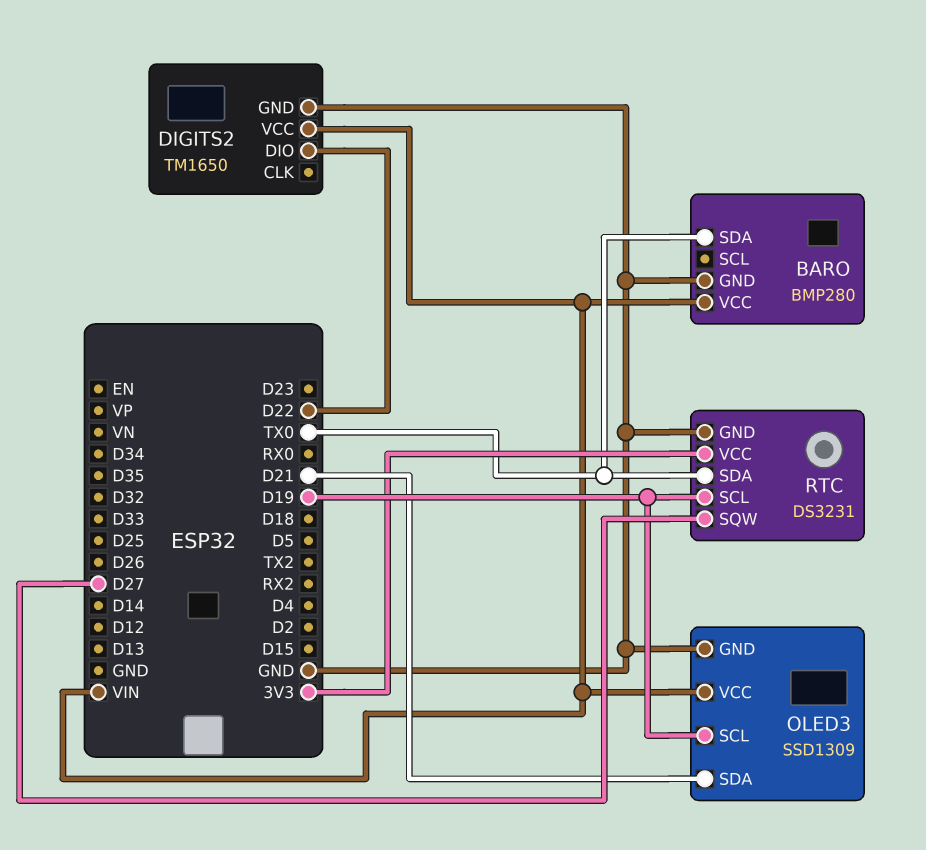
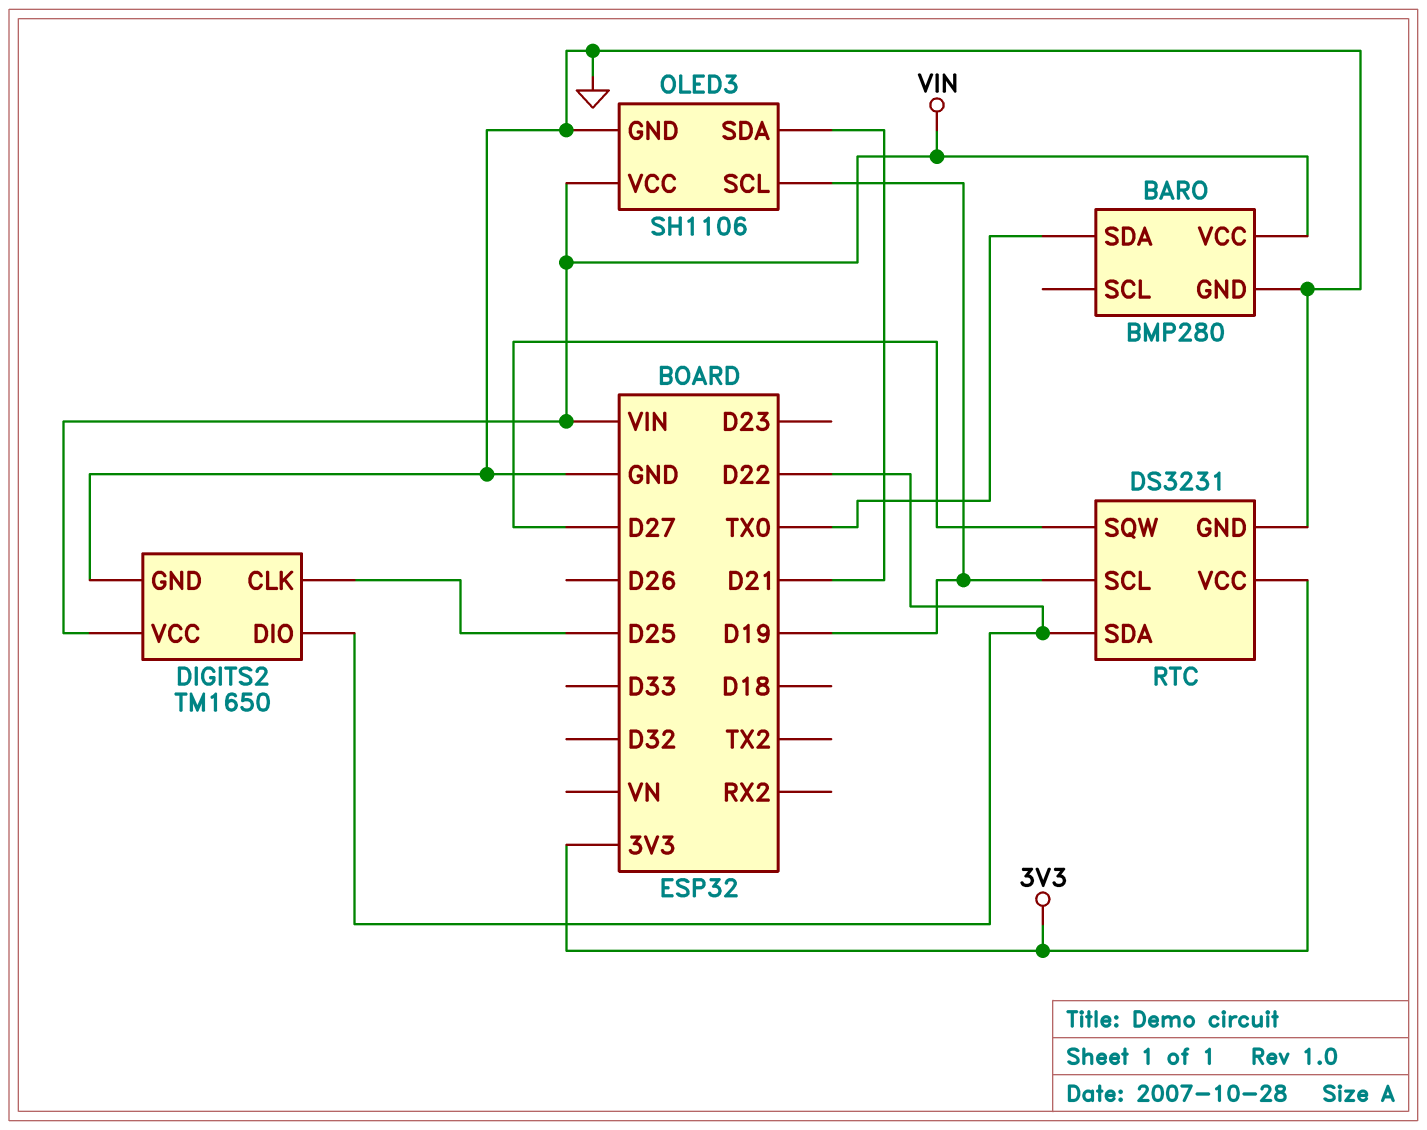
DIGITS2 pin CLK: none -> D25
OLED3: SSD1309 -> SH1106
RTC pin SDA: TX0 -> D22

